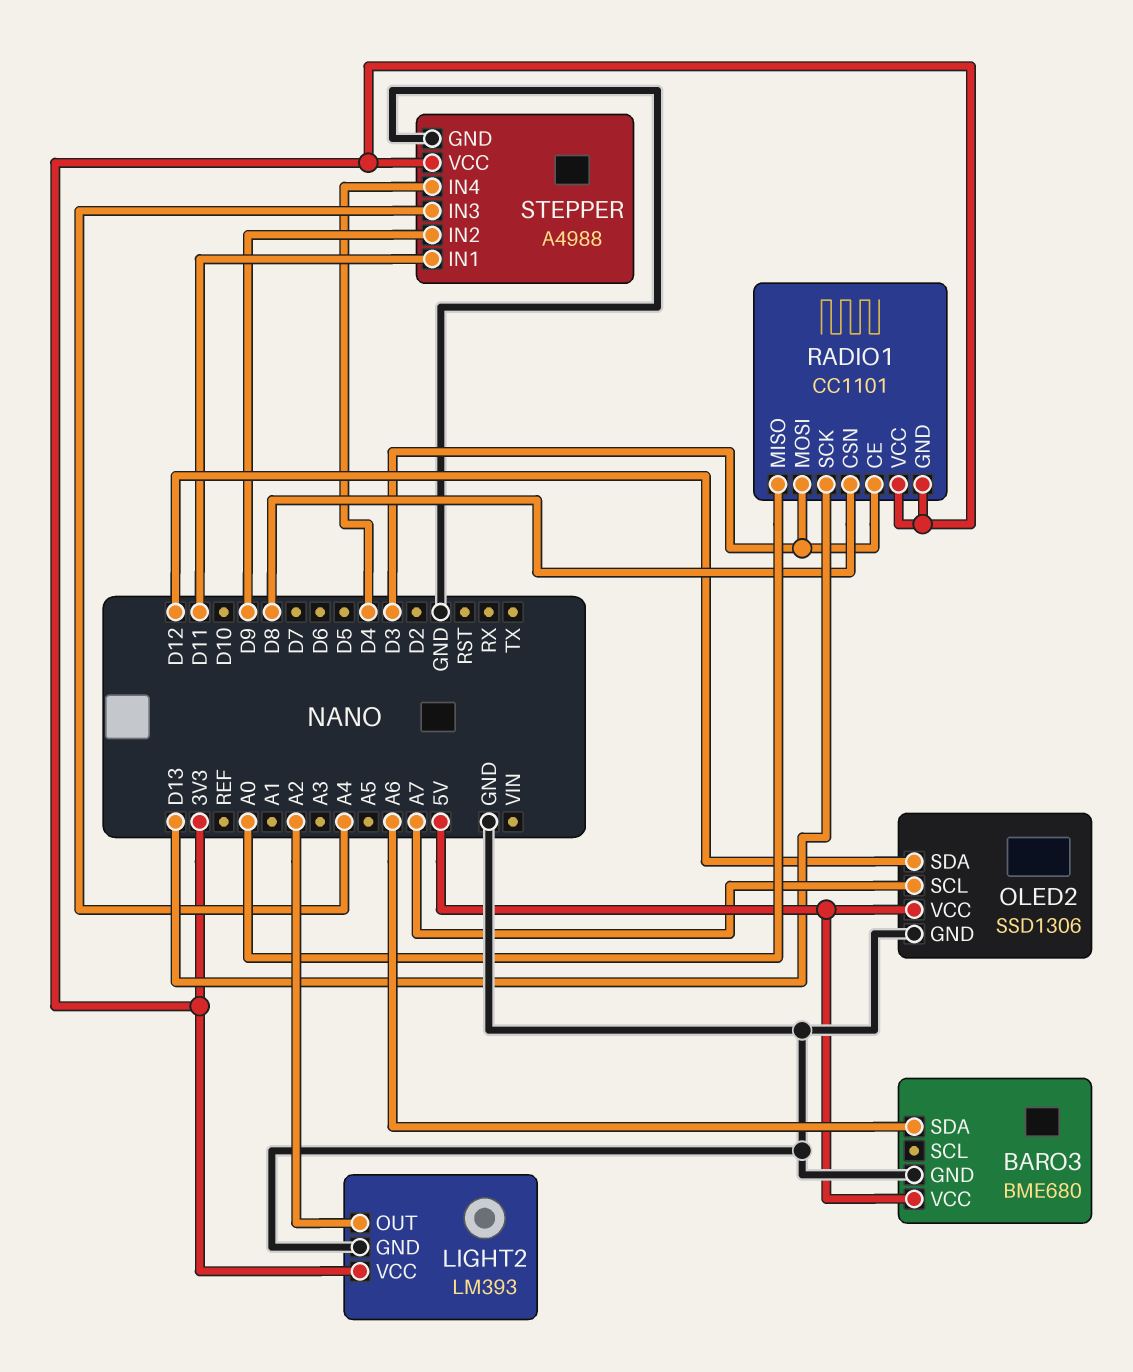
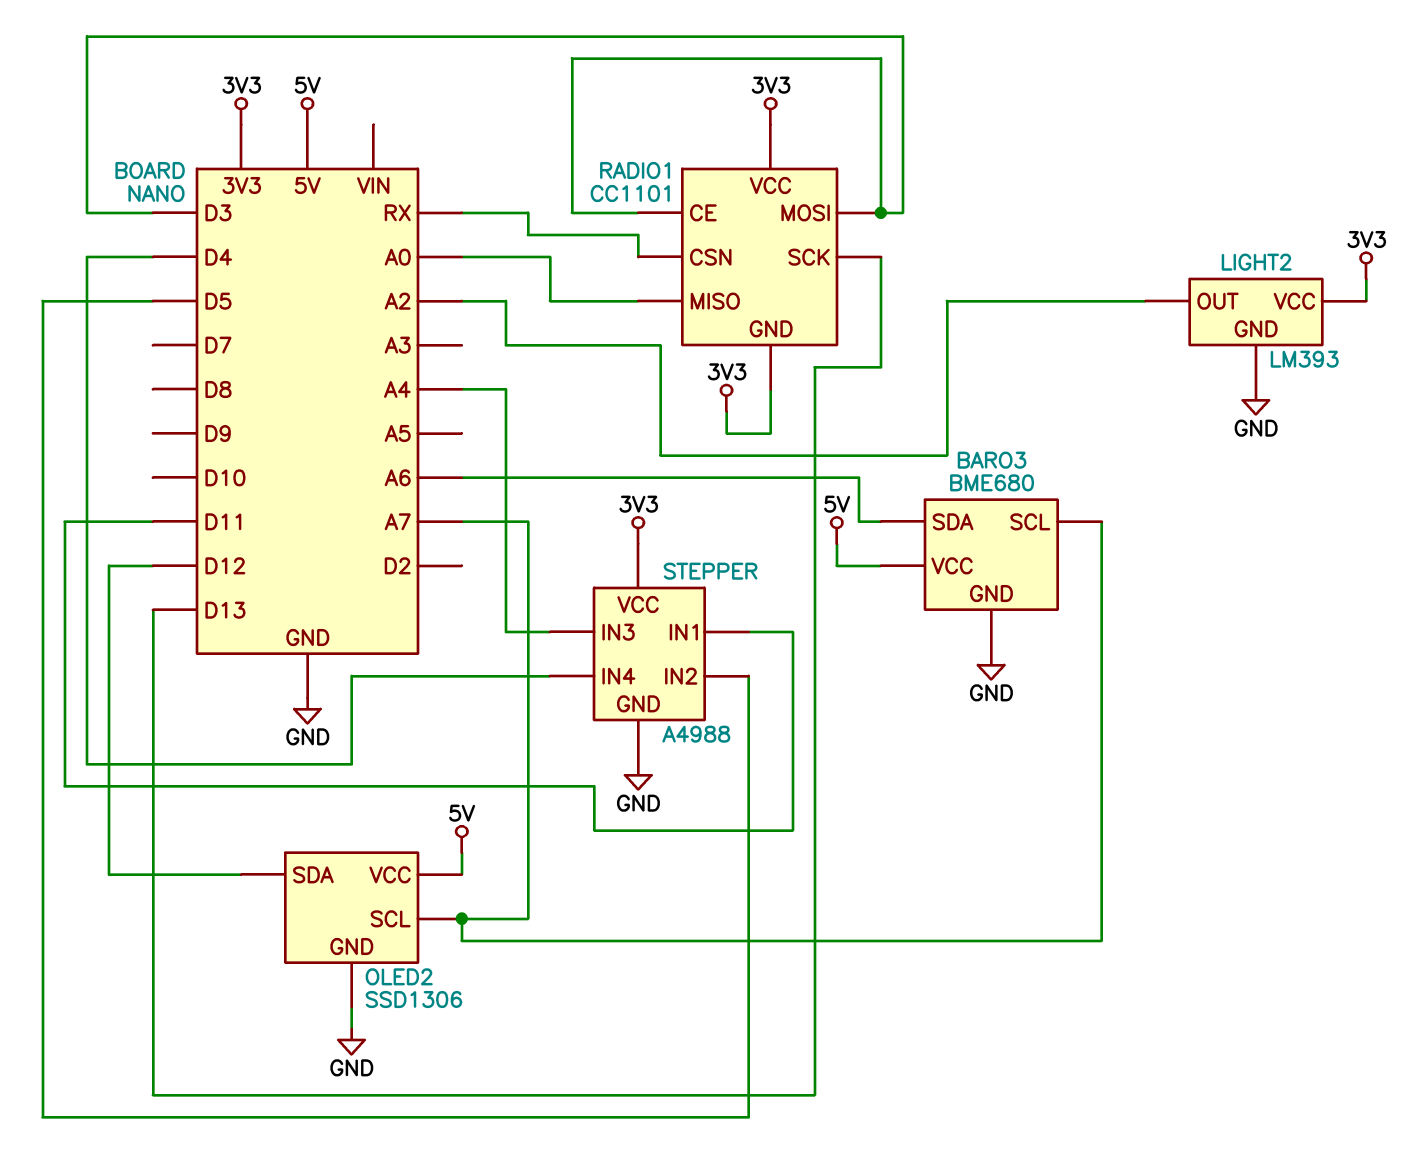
BARO3 pin SCL: none -> A7
RADIO1 pin CSN: D8 -> RX
STEPPER pin IN2: D9 -> D5

